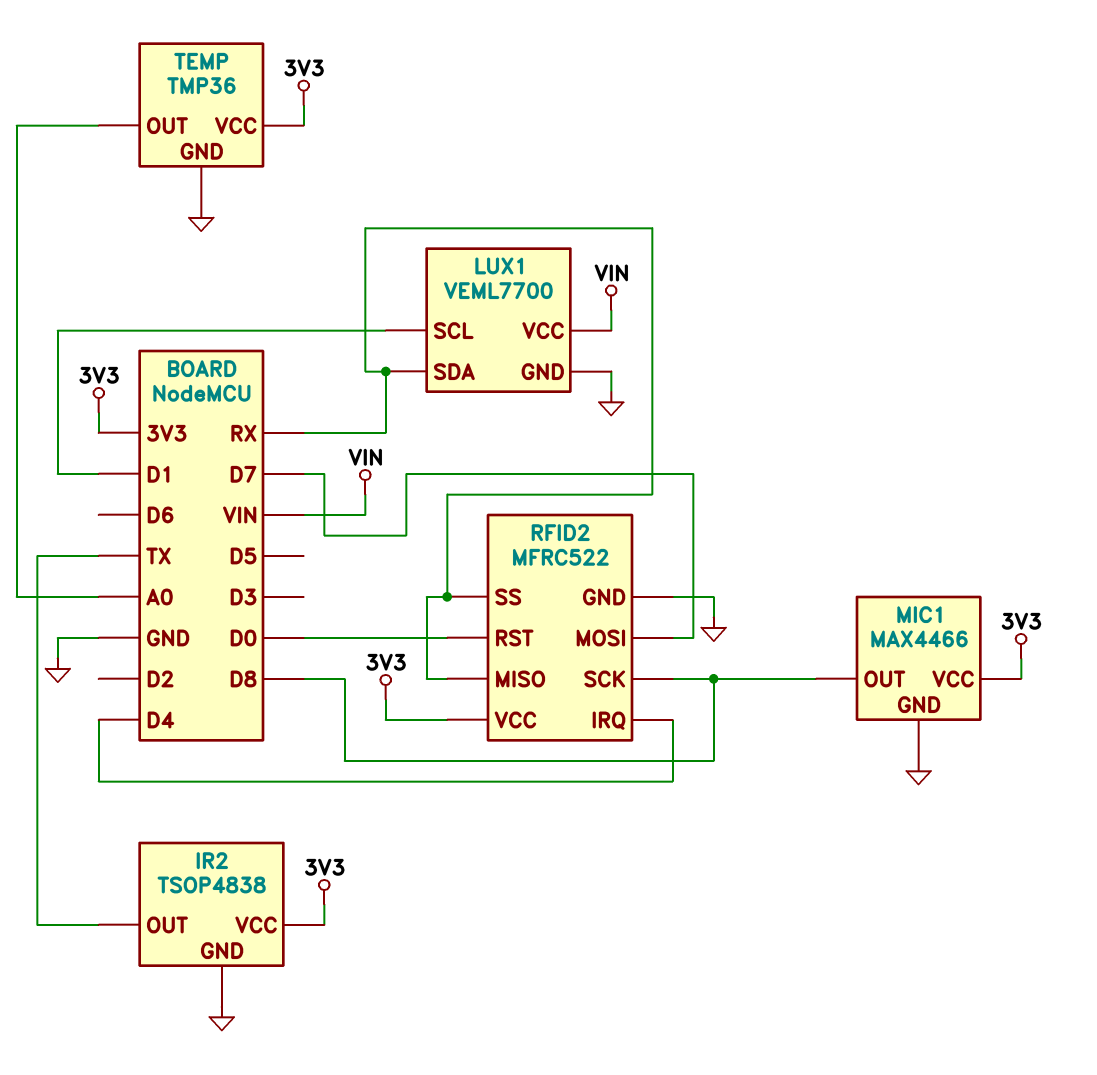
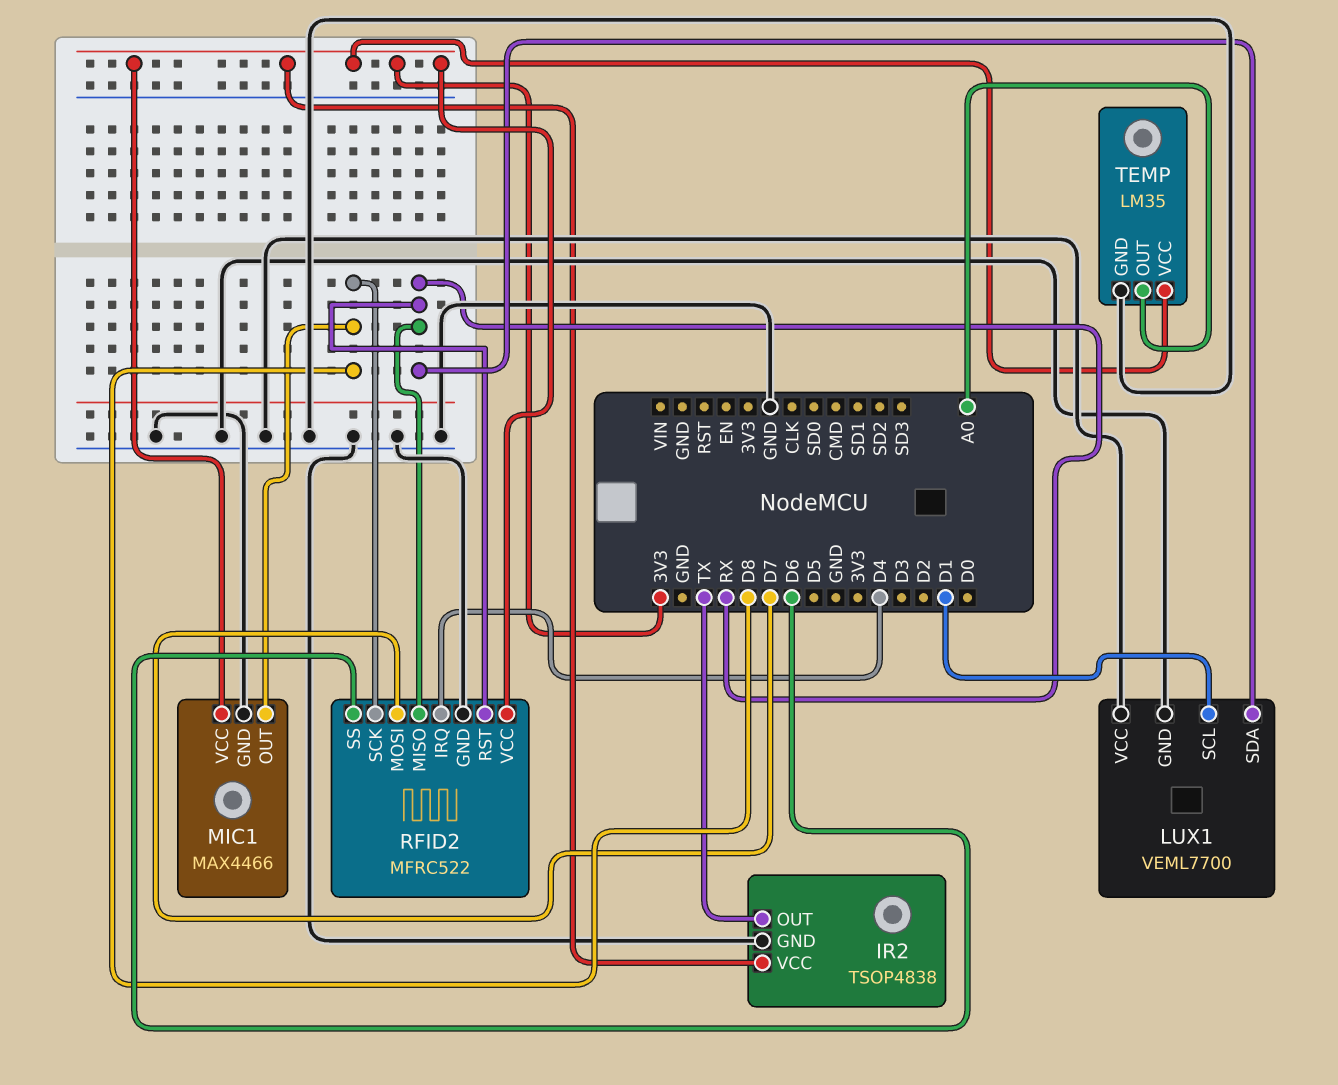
LUX1 pin VCC: VIN -> GND
RFID2 pin RST: D0 -> RX
RFID2 pin SS: RX -> D6
TEMP: TMP36 -> LM35

